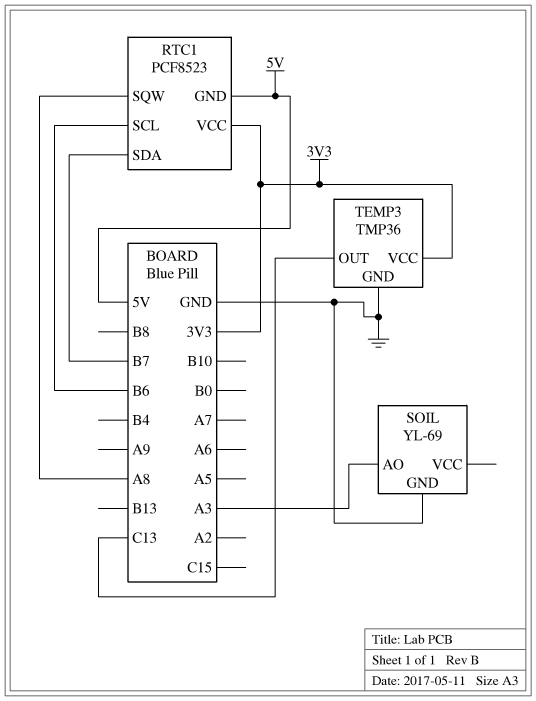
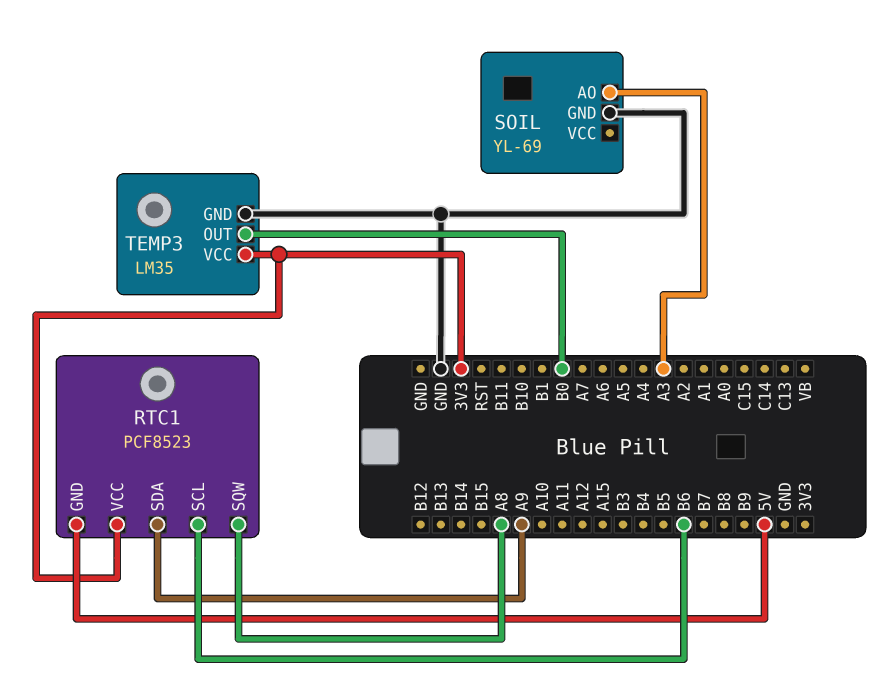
RTC1 pin SDA: B7 -> A9
TEMP3: TMP36 -> LM35
TEMP3 pin OUT: C13 -> B0

